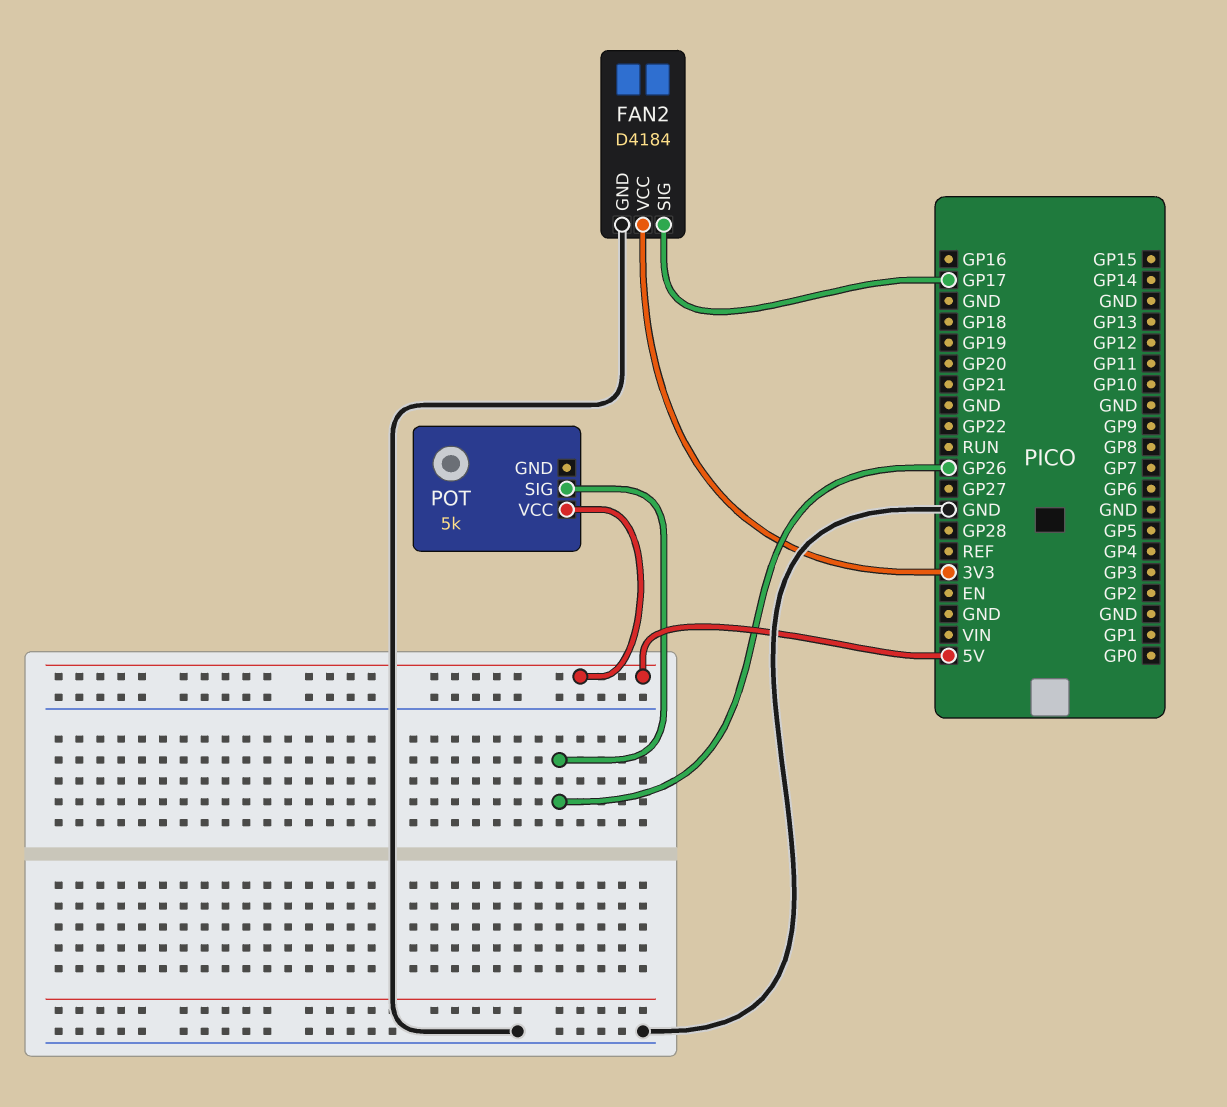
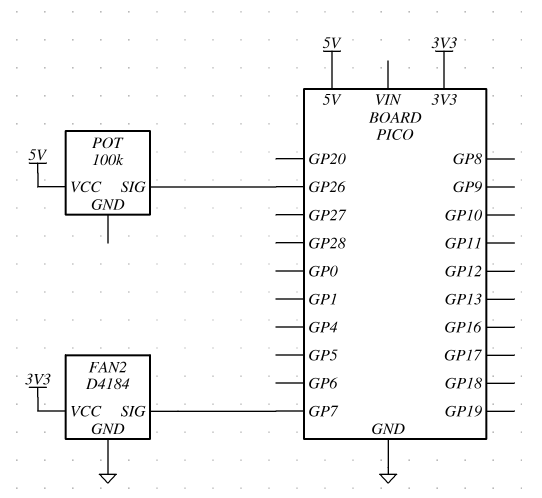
FAN2 pin SIG: GP17 -> GP7
POT: 5k -> 100k

